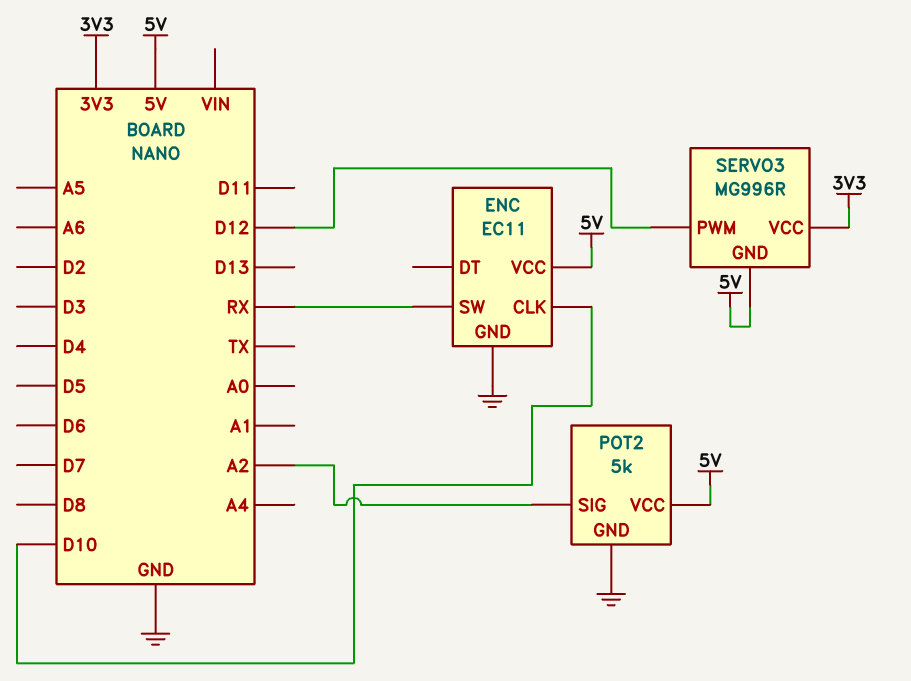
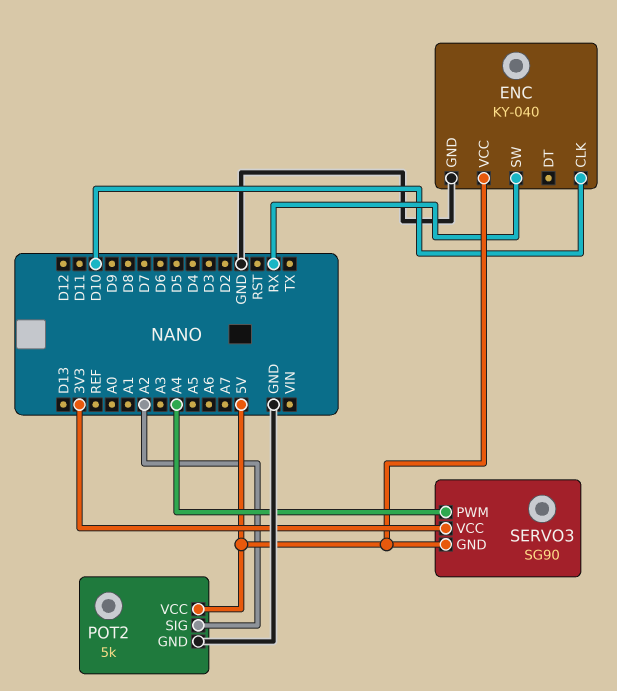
ENC: EC11 -> KY-040
SERVO3: MG996R -> SG90
SERVO3 pin PWM: D12 -> A4

